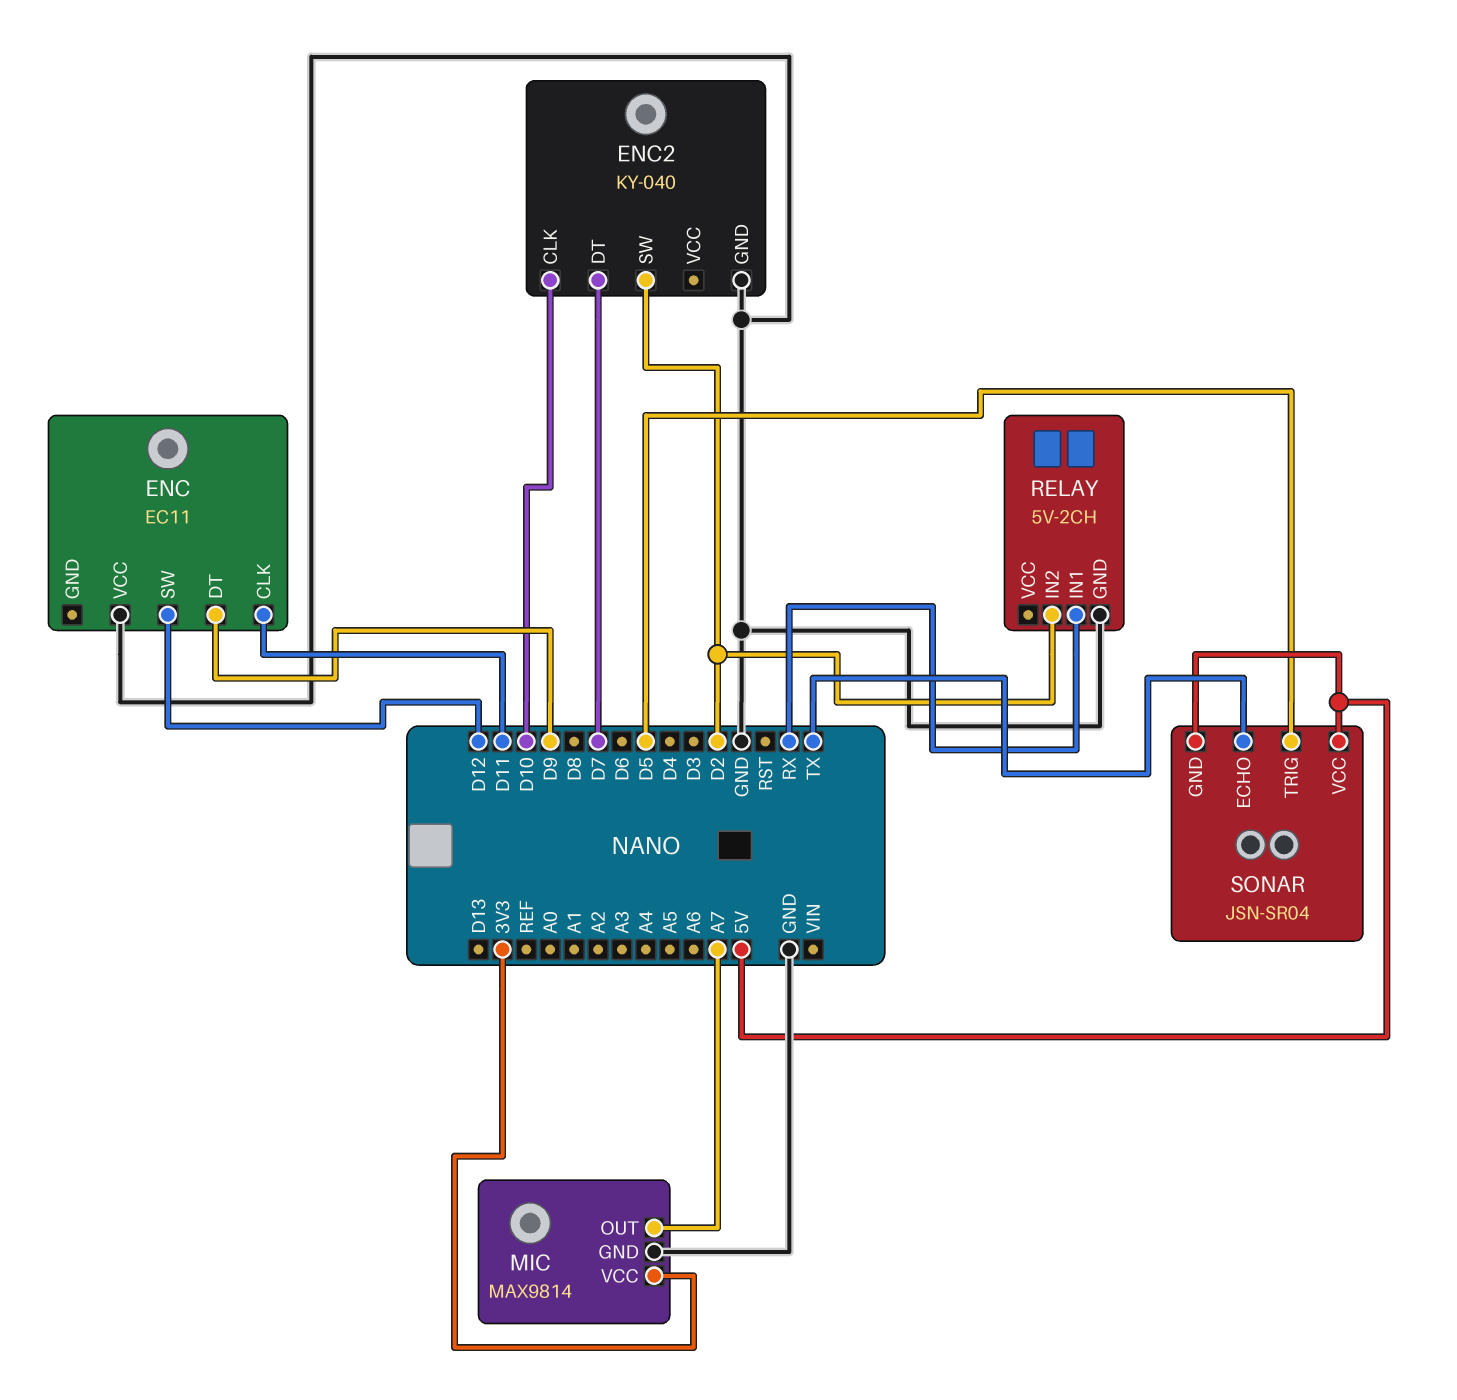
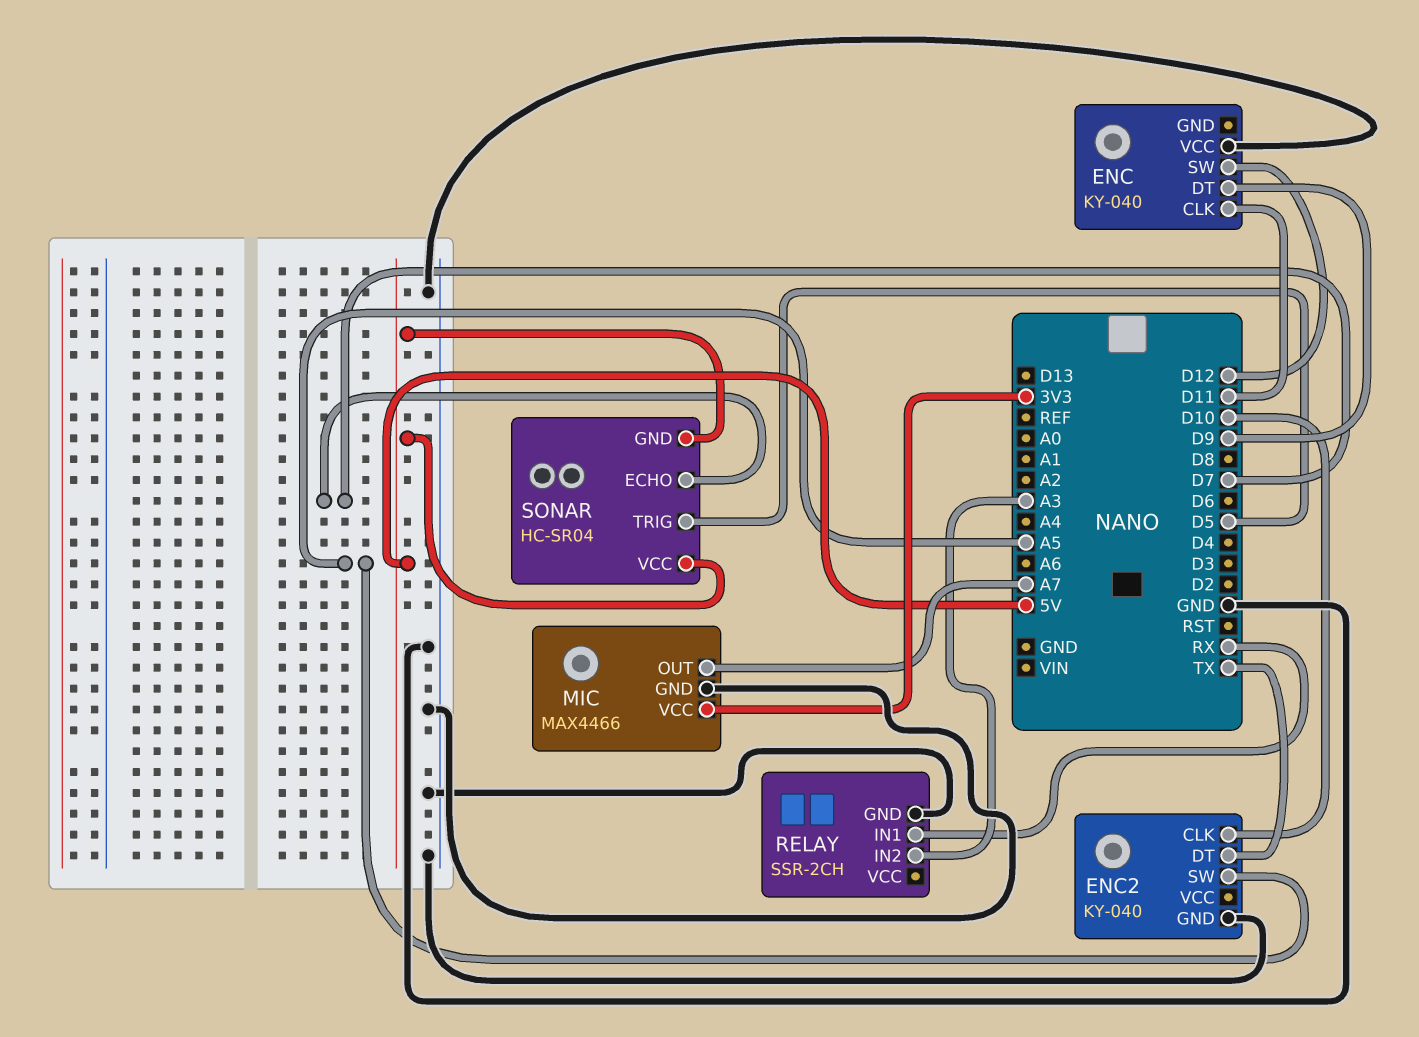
ENC: EC11 -> KY-040
ENC2 pin DT: D7 -> TX
ENC2 pin SW: D2 -> A5
MIC: MAX9814 -> MAX4466
RELAY: 5V-2CH -> SSR-2CH
RELAY pin IN2: D2 -> A3
SONAR: JSN-SR04 -> HC-SR04
SONAR pin ECHO: TX -> D7

